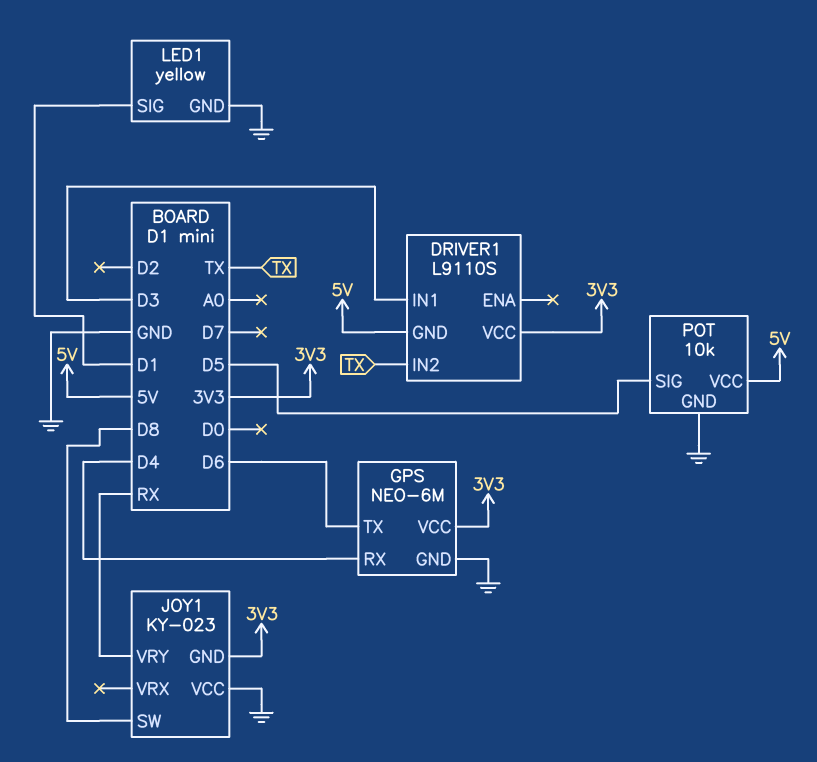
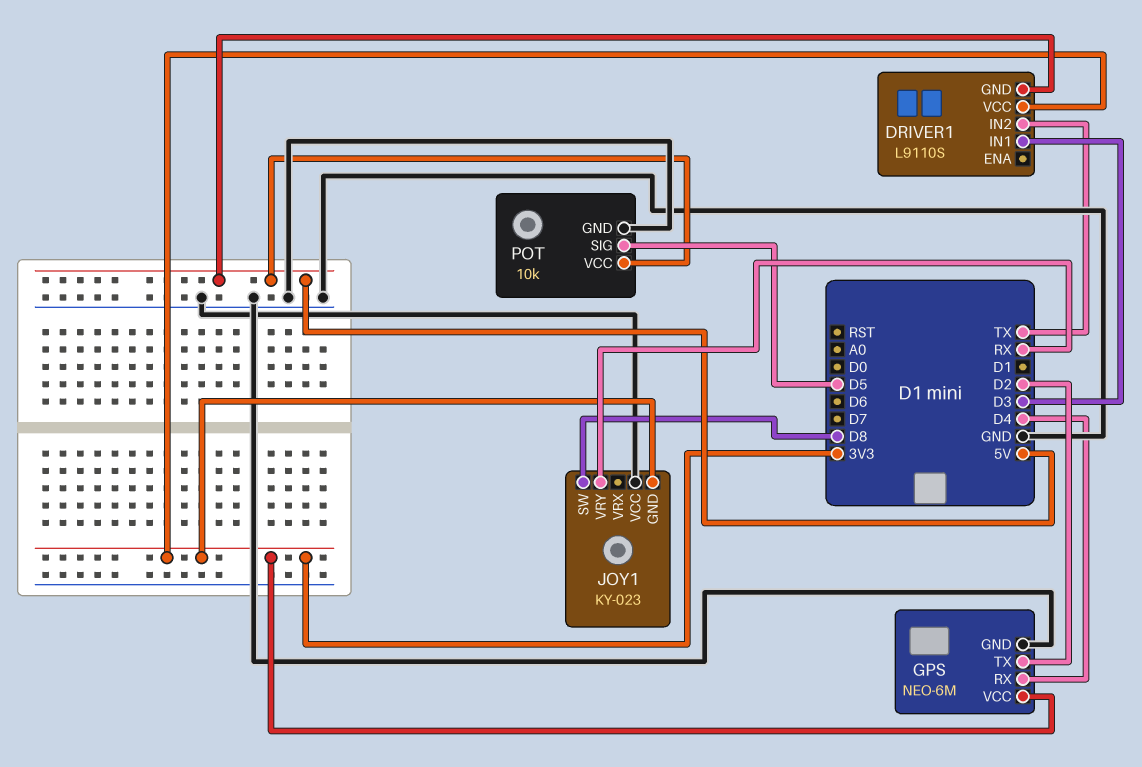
GPS pin TX: D6 -> D2
LED1: yellow -> none
LED1 pin GND: GND -> none
LED1 pin SIG: D1 -> none

